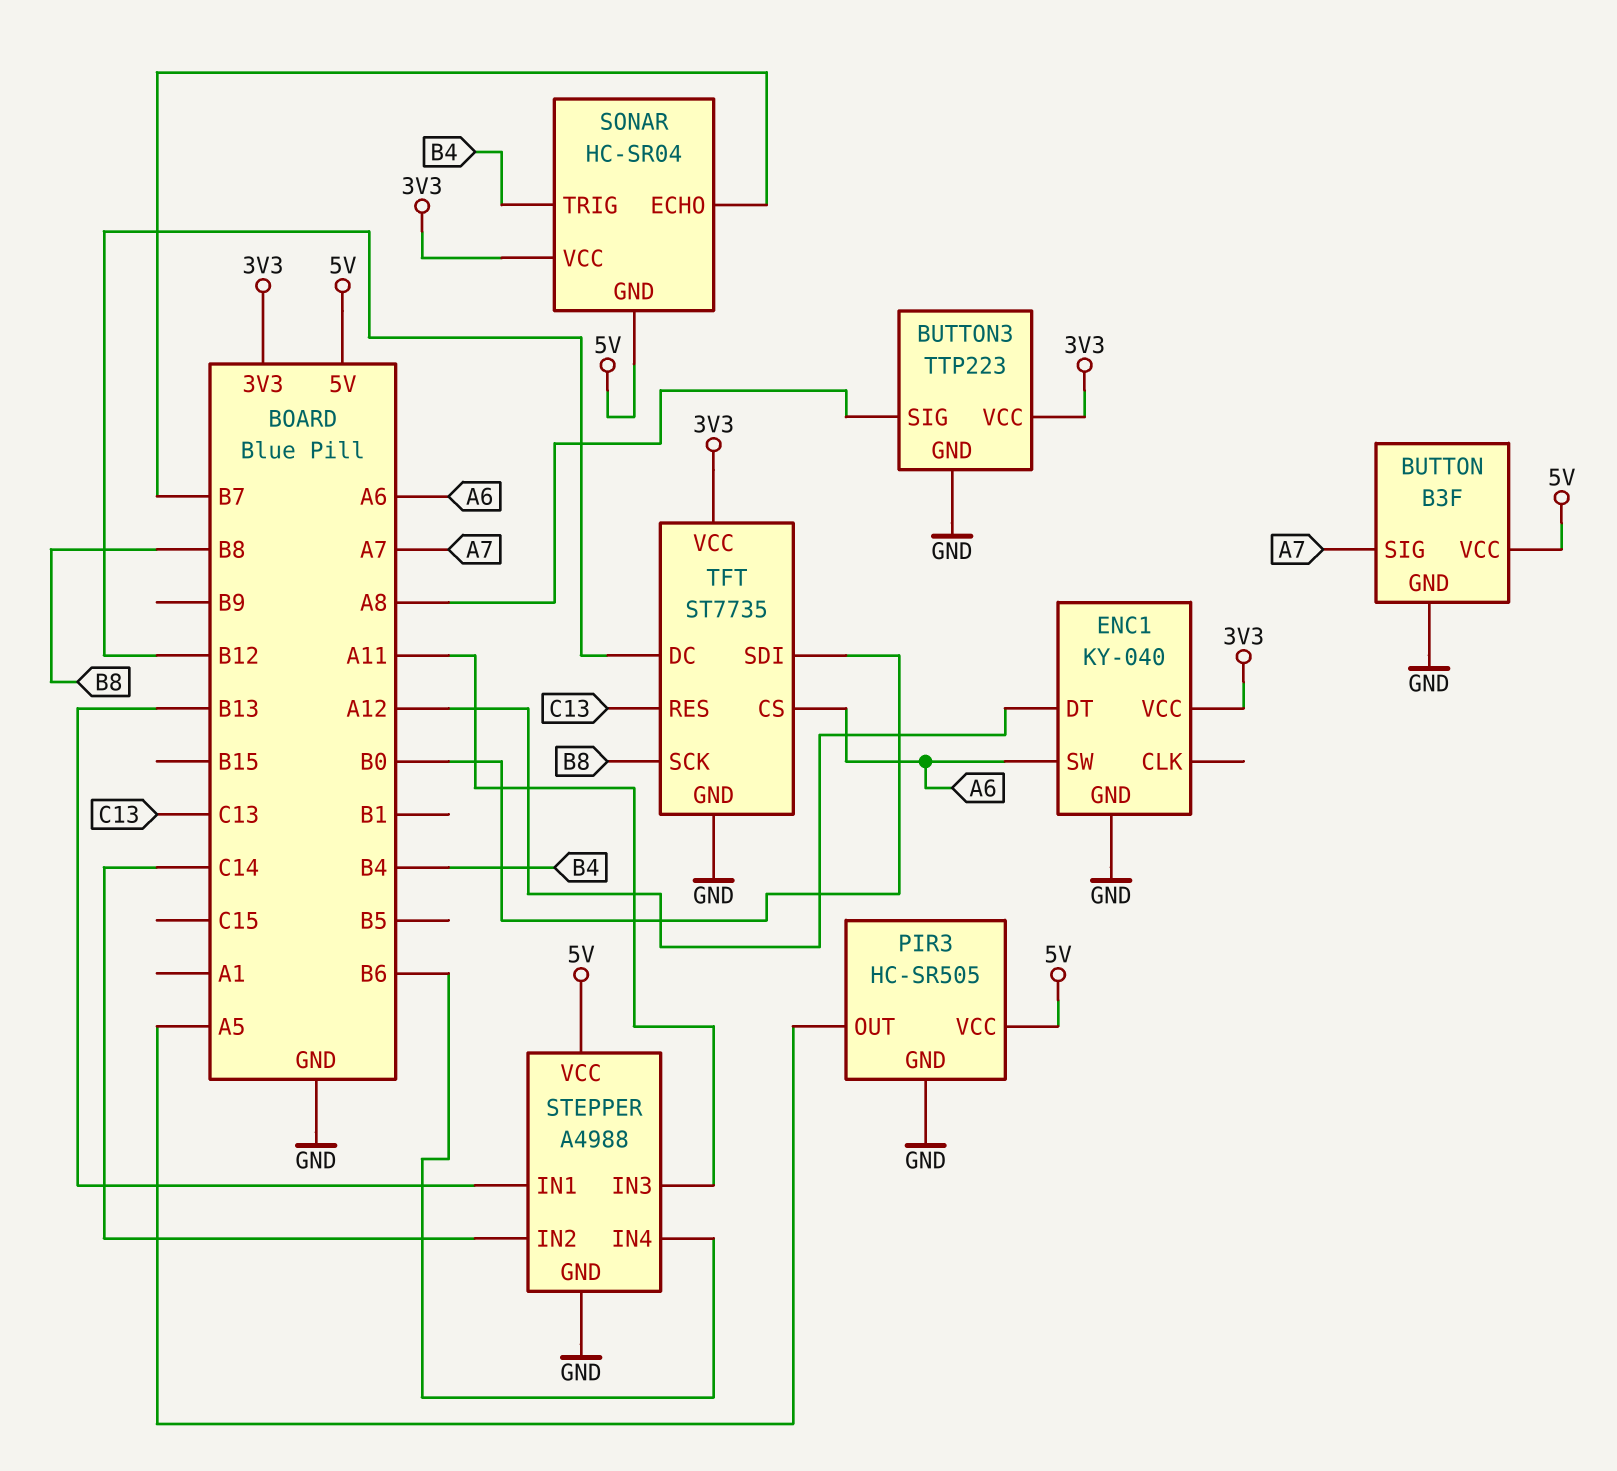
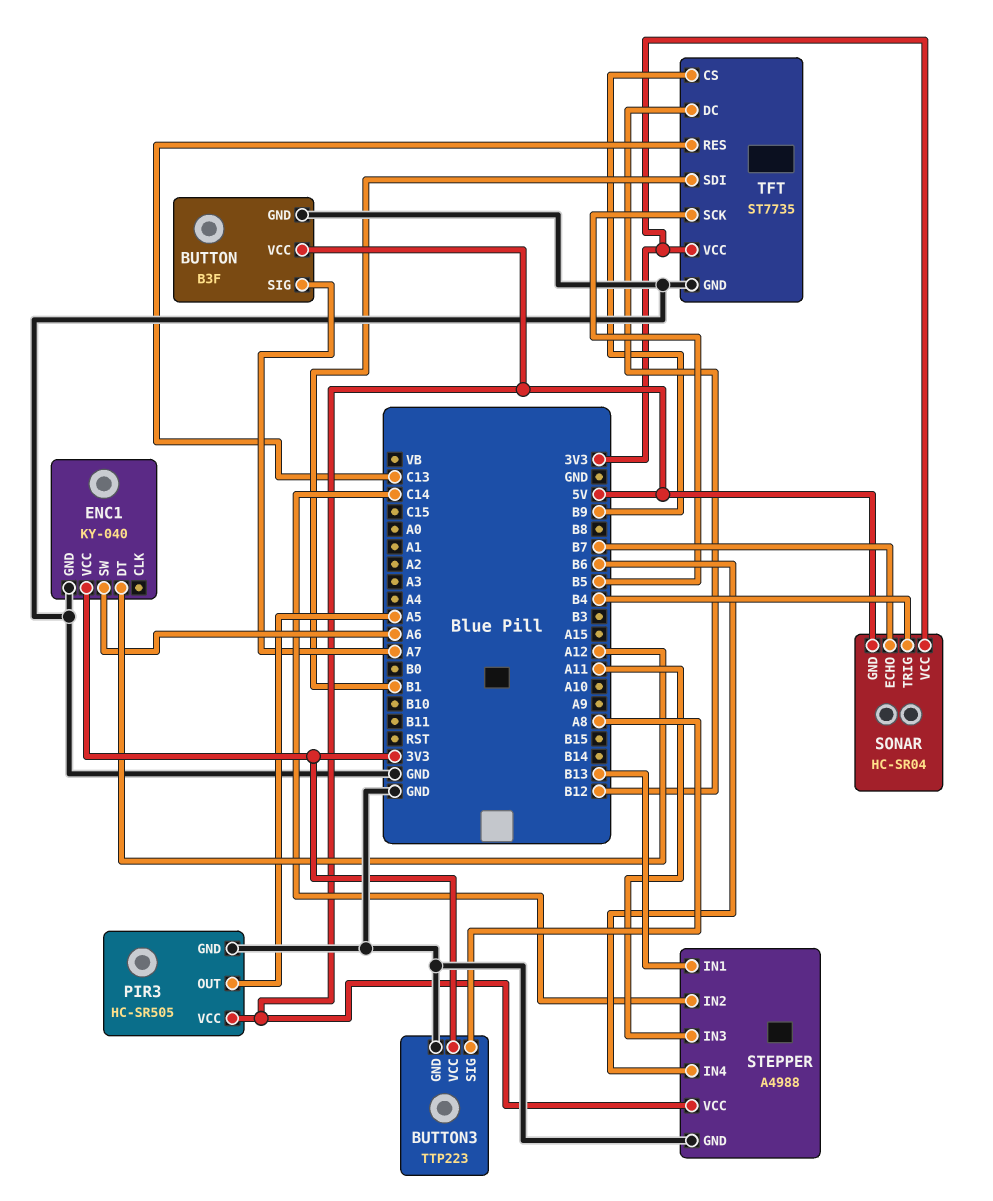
TFT pin CS: A6 -> B9
TFT pin SCK: B8 -> B5
TFT pin SDI: B0 -> B1

